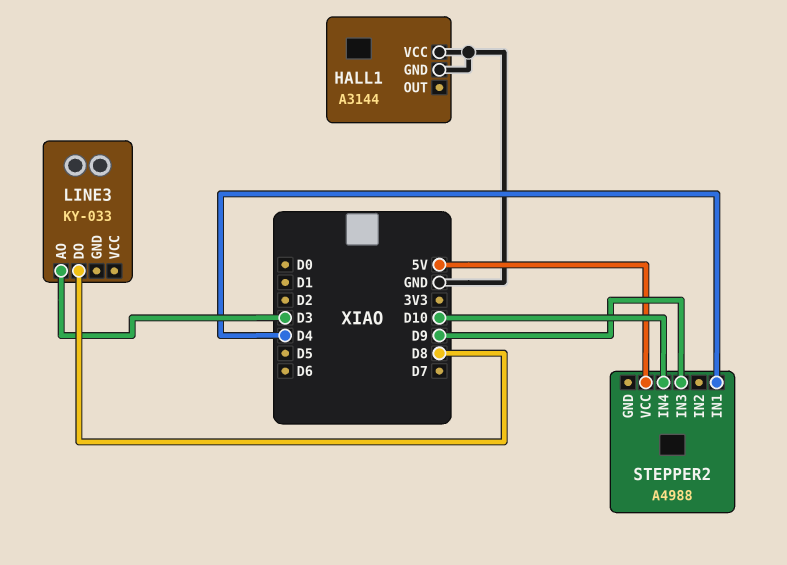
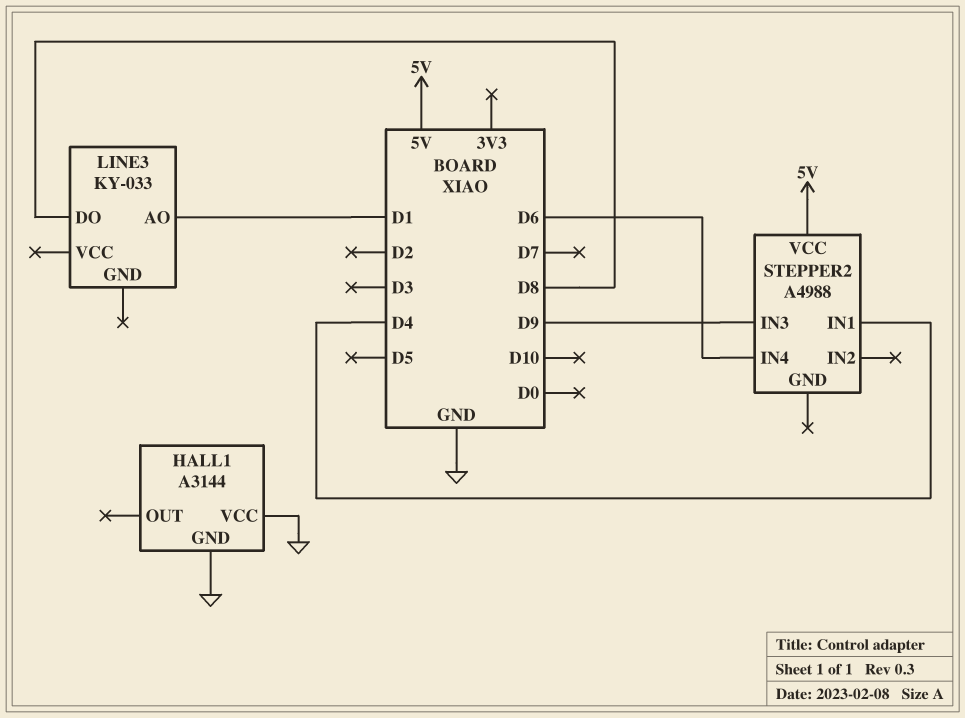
LINE3 pin AO: D3 -> D1
STEPPER2 pin IN4: D10 -> D6

